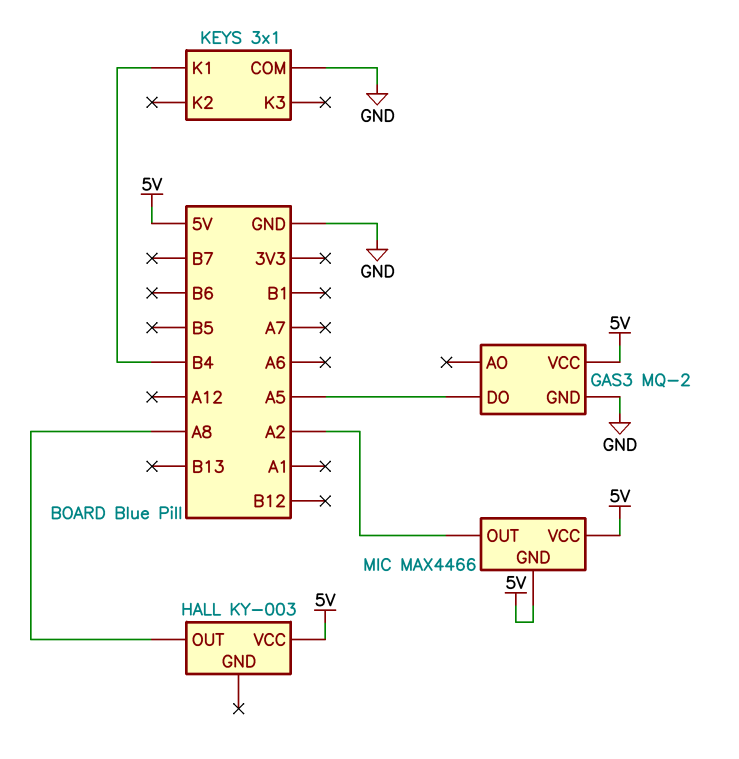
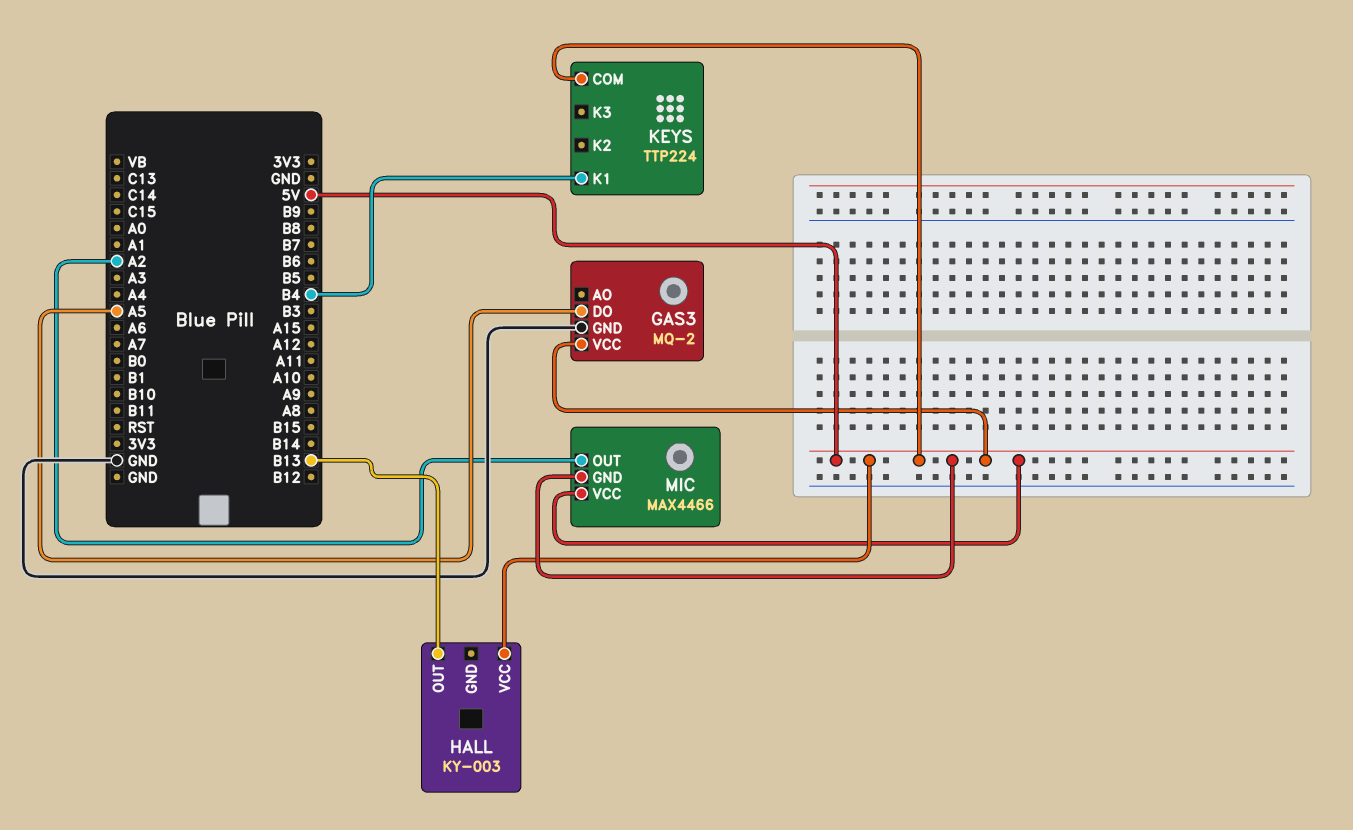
HALL pin OUT: A8 -> B13
KEYS: 3x1 -> TTP224
KEYS pin COM: GND -> 5V

